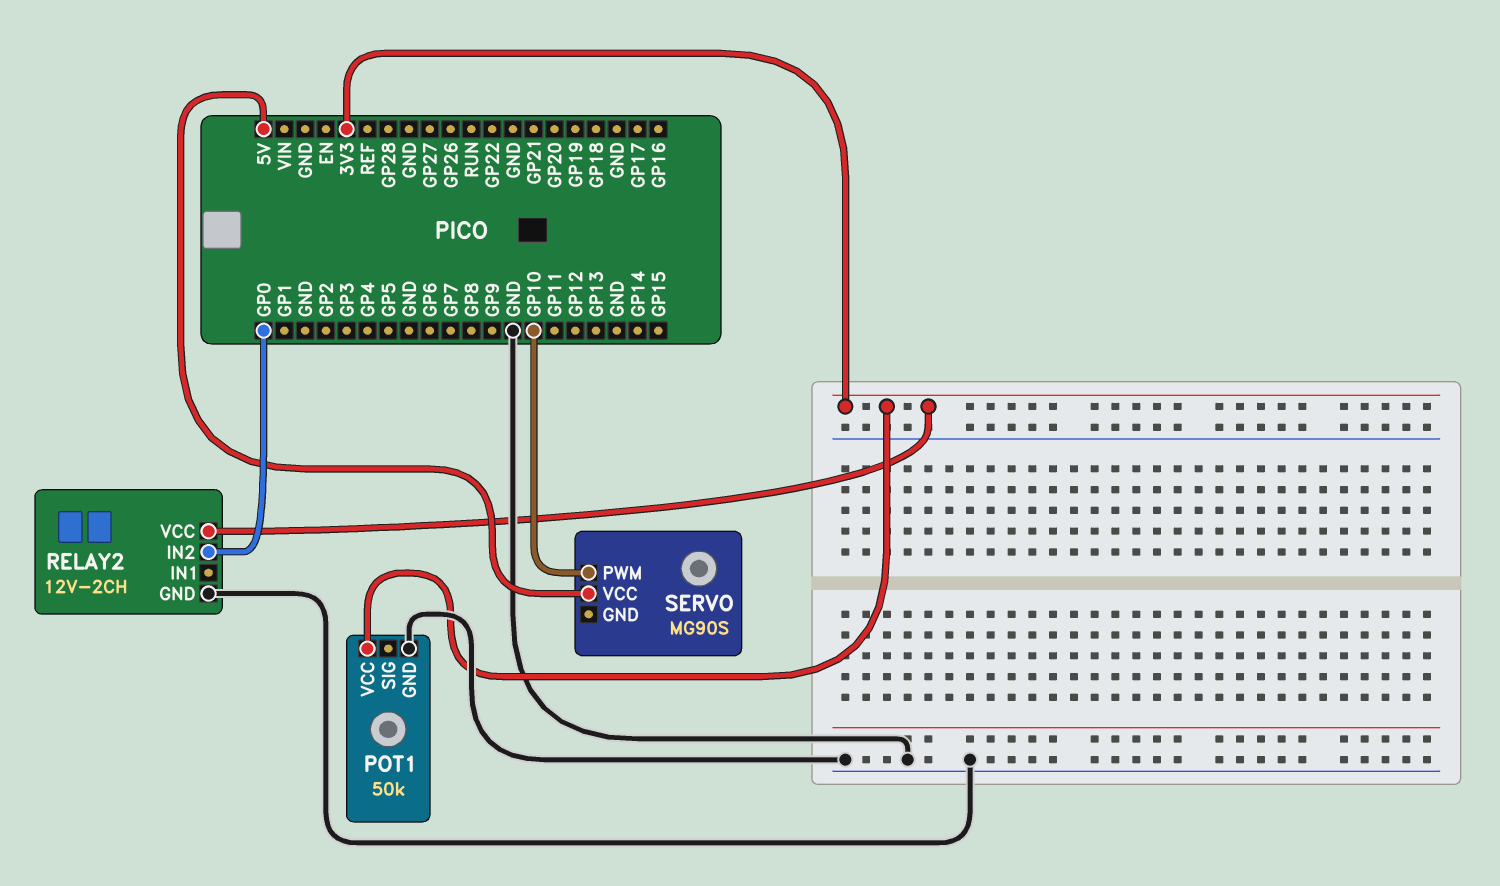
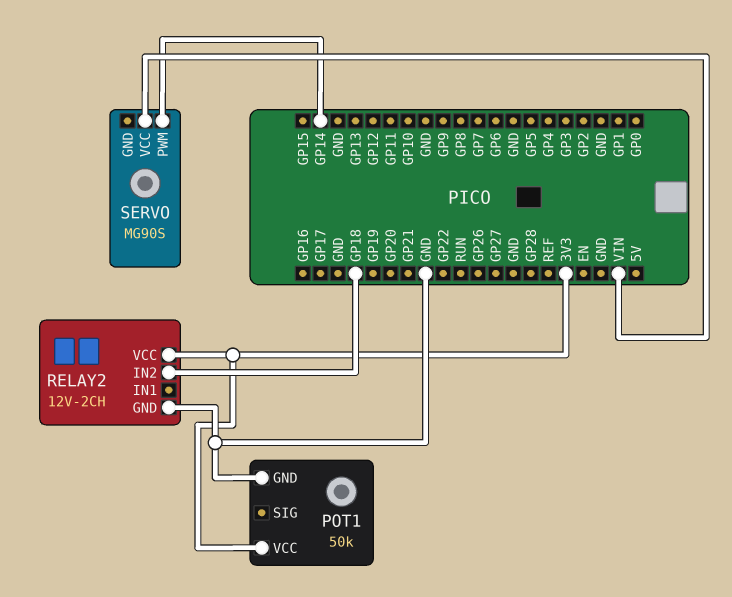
RELAY2 pin IN2: GP0 -> GP18
SERVO pin PWM: GP10 -> GP14
SERVO pin VCC: 5V -> VIN

